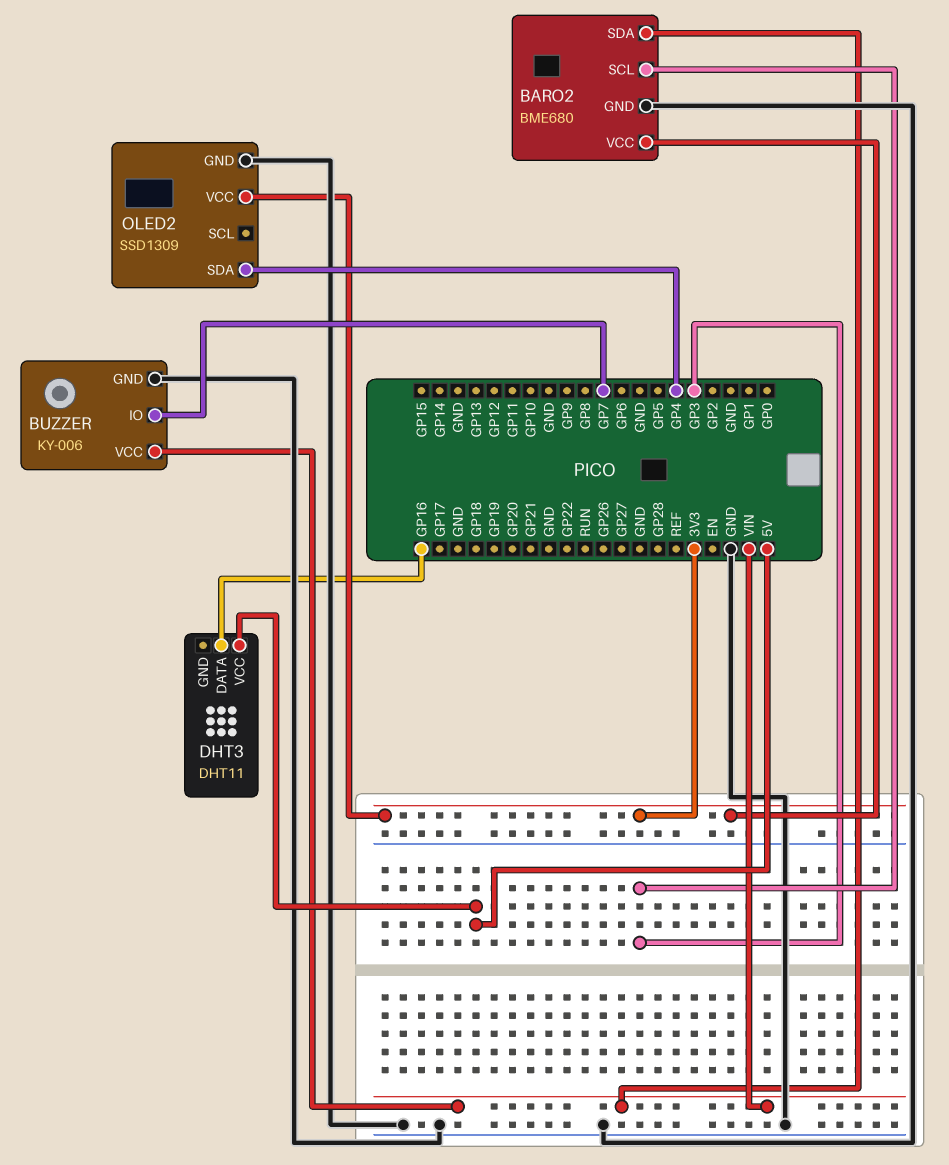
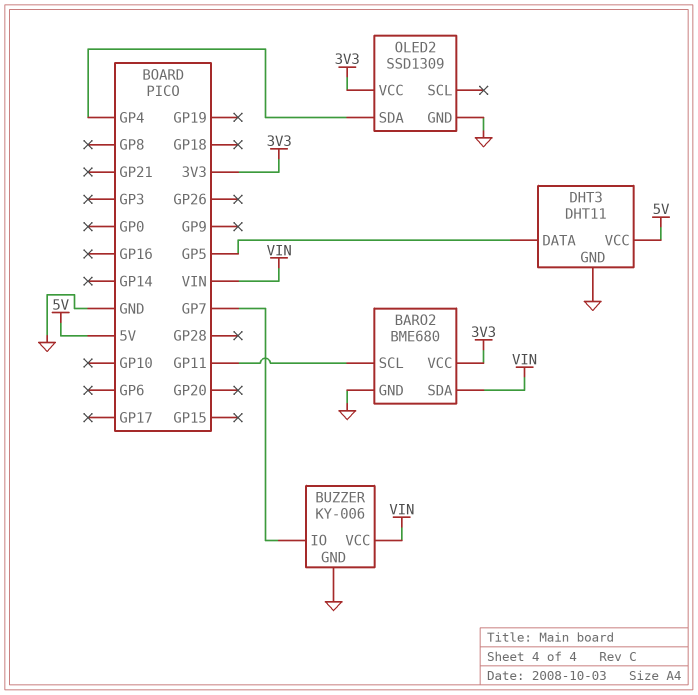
BARO2 pin SCL: GP3 -> GP11
DHT3 pin DATA: GP16 -> GP5
DHT3 pin GND: none -> GND

